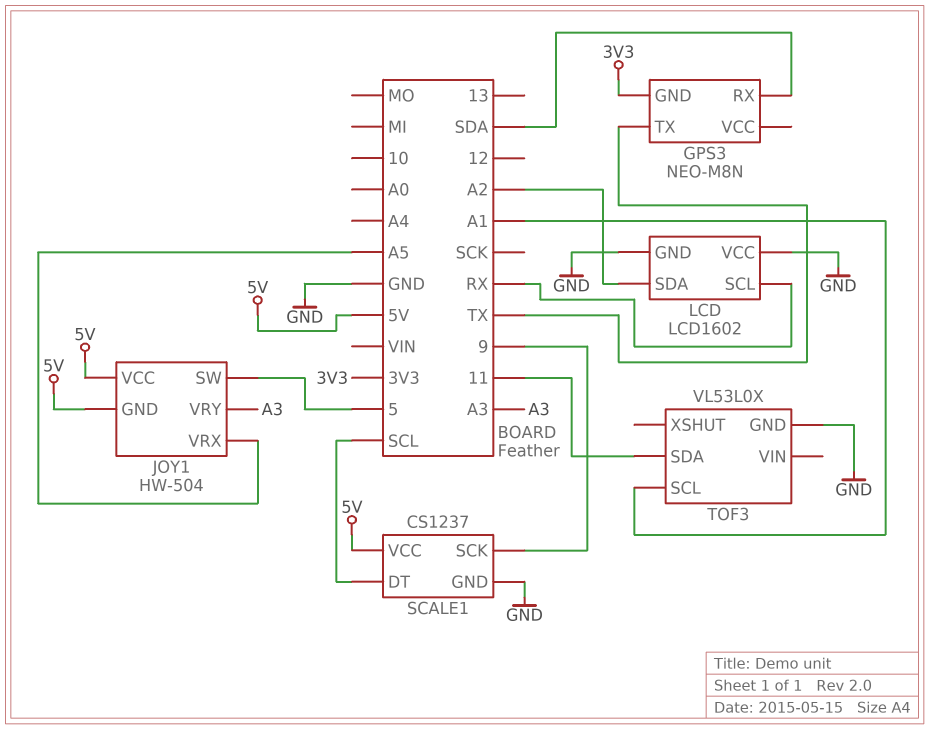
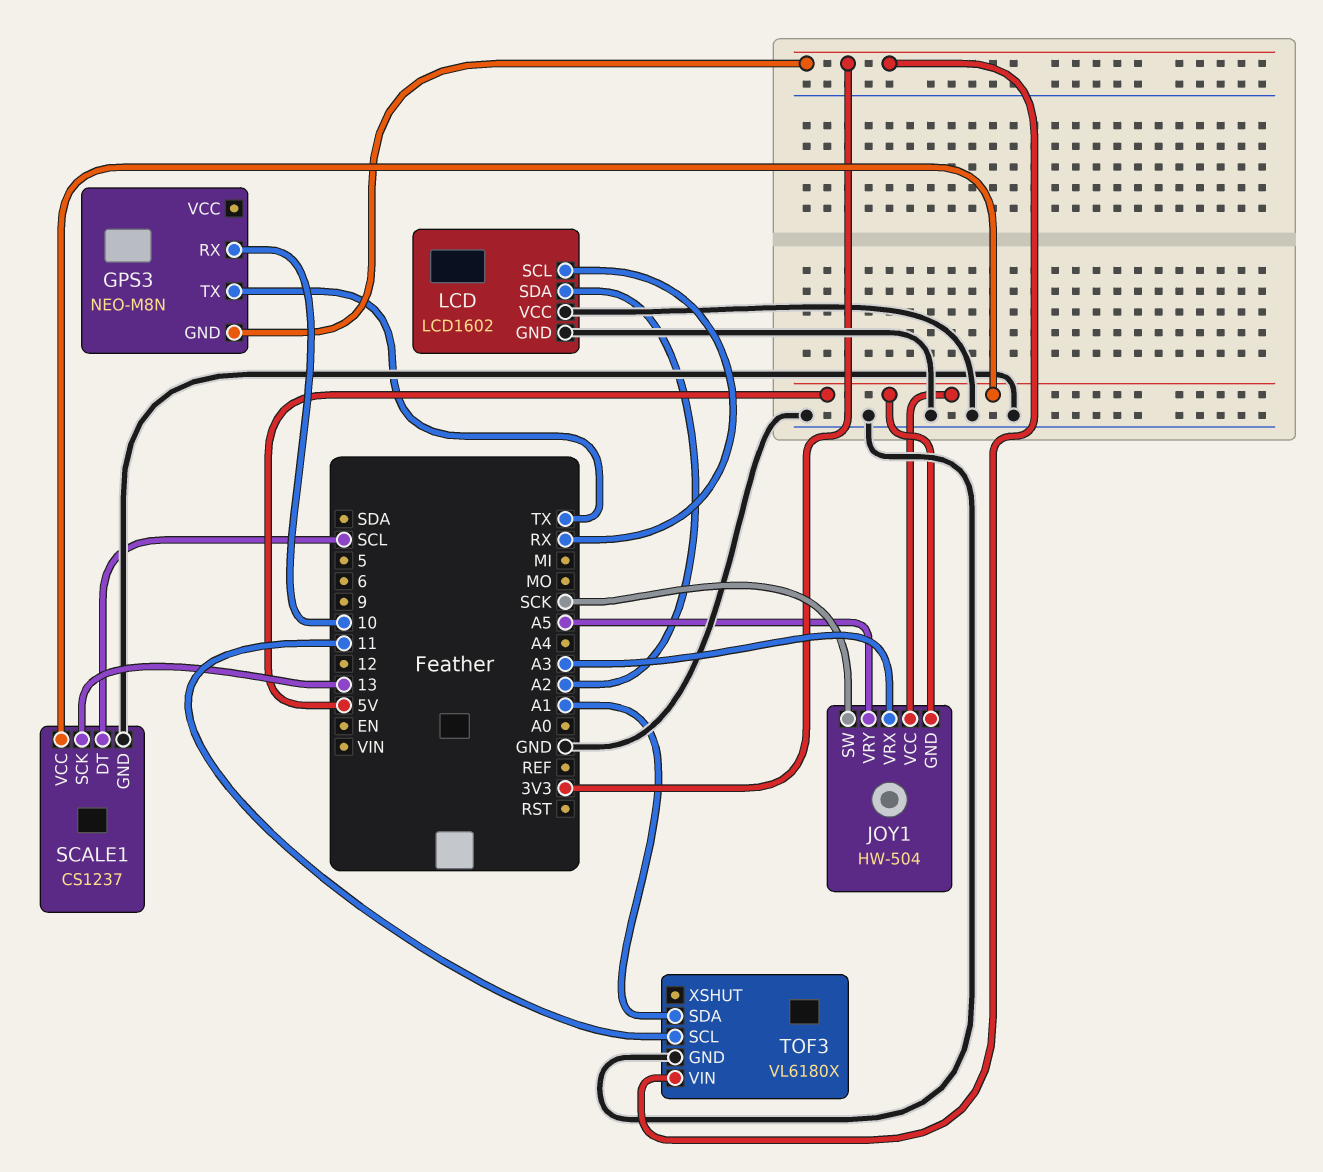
GPS3 pin RX: SDA -> 10
JOY1 pin SW: 5 -> SCK
JOY1 pin VRX: A5 -> A3
JOY1 pin VRY: A3 -> A5
SCALE1 pin SCK: 9 -> 13
TOF3: VL53L0X -> VL6180X
TOF3 pin SCL: A1 -> 11
TOF3 pin SDA: 11 -> A1
TOF3 pin VIN: none -> 3V3

